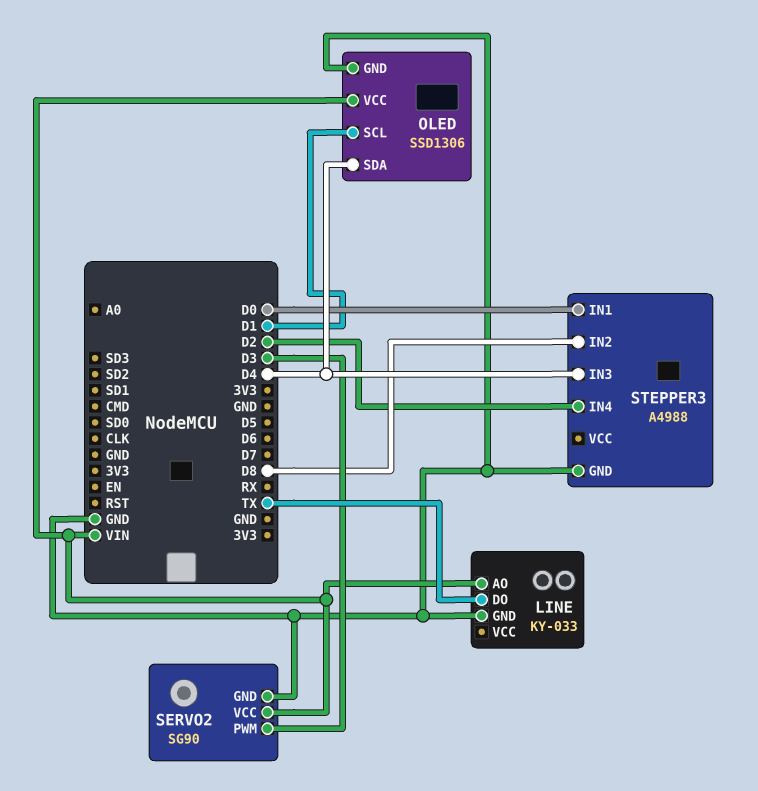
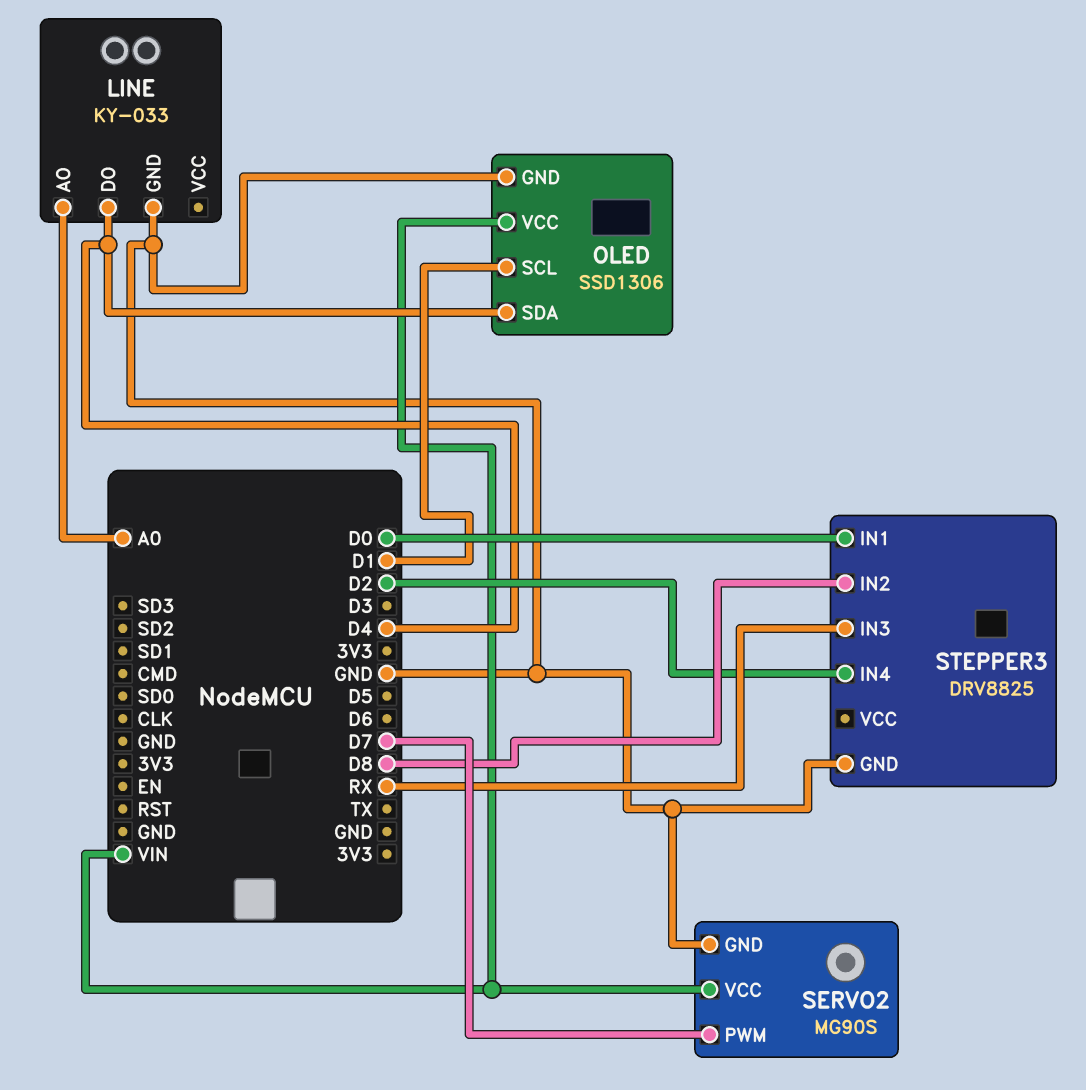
LINE pin AO: VIN -> A0
LINE pin DO: TX -> D4
SERVO2: SG90 -> MG90S
SERVO2 pin PWM: D3 -> D7
STEPPER3: A4988 -> DRV8825
STEPPER3 pin IN3: D4 -> RX

